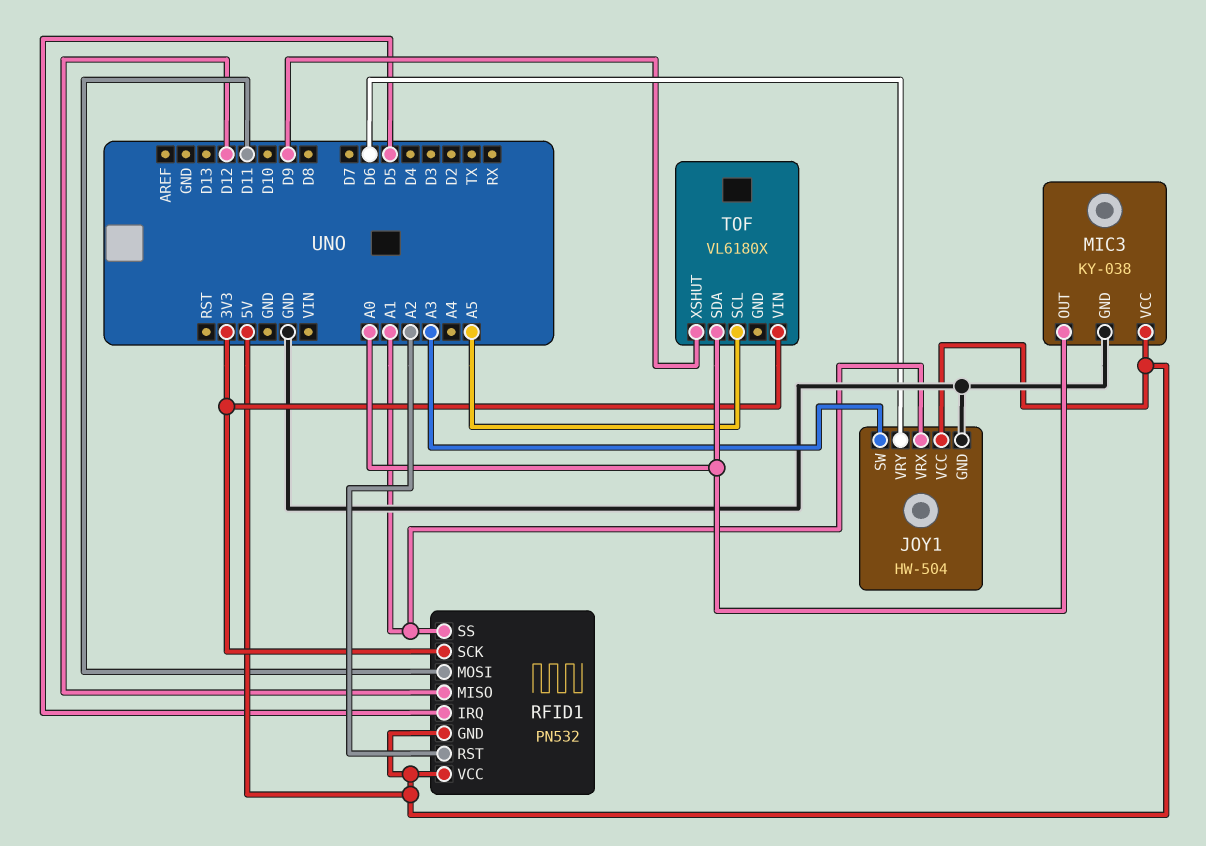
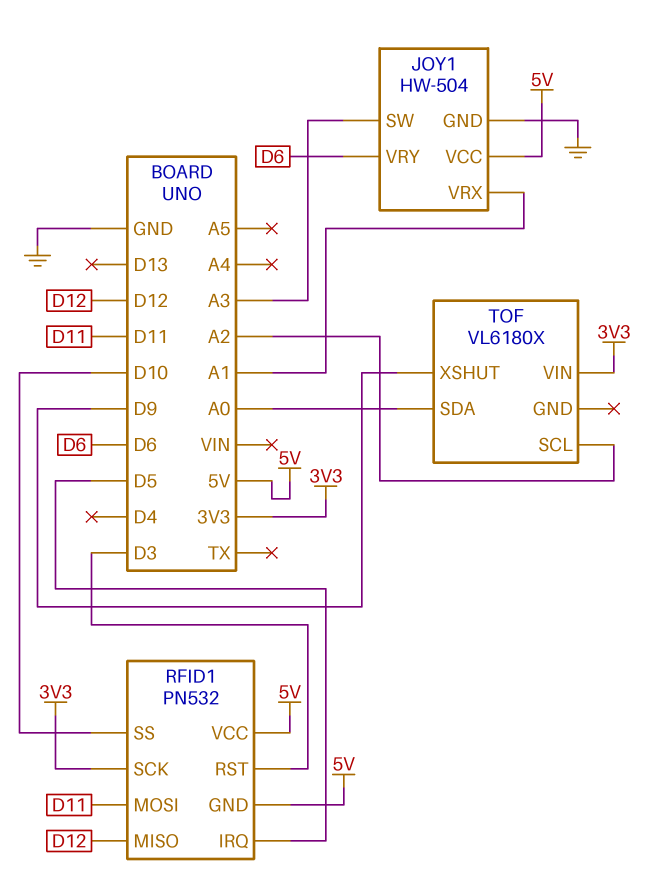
MIC3: KY-038 -> none
MIC3 pin GND: GND -> none
MIC3 pin OUT: A0 -> none
MIC3 pin VCC: 5V -> none
RFID1 pin RST: A2 -> D3
RFID1 pin SS: A1 -> D10
TOF pin SCL: A5 -> A2

